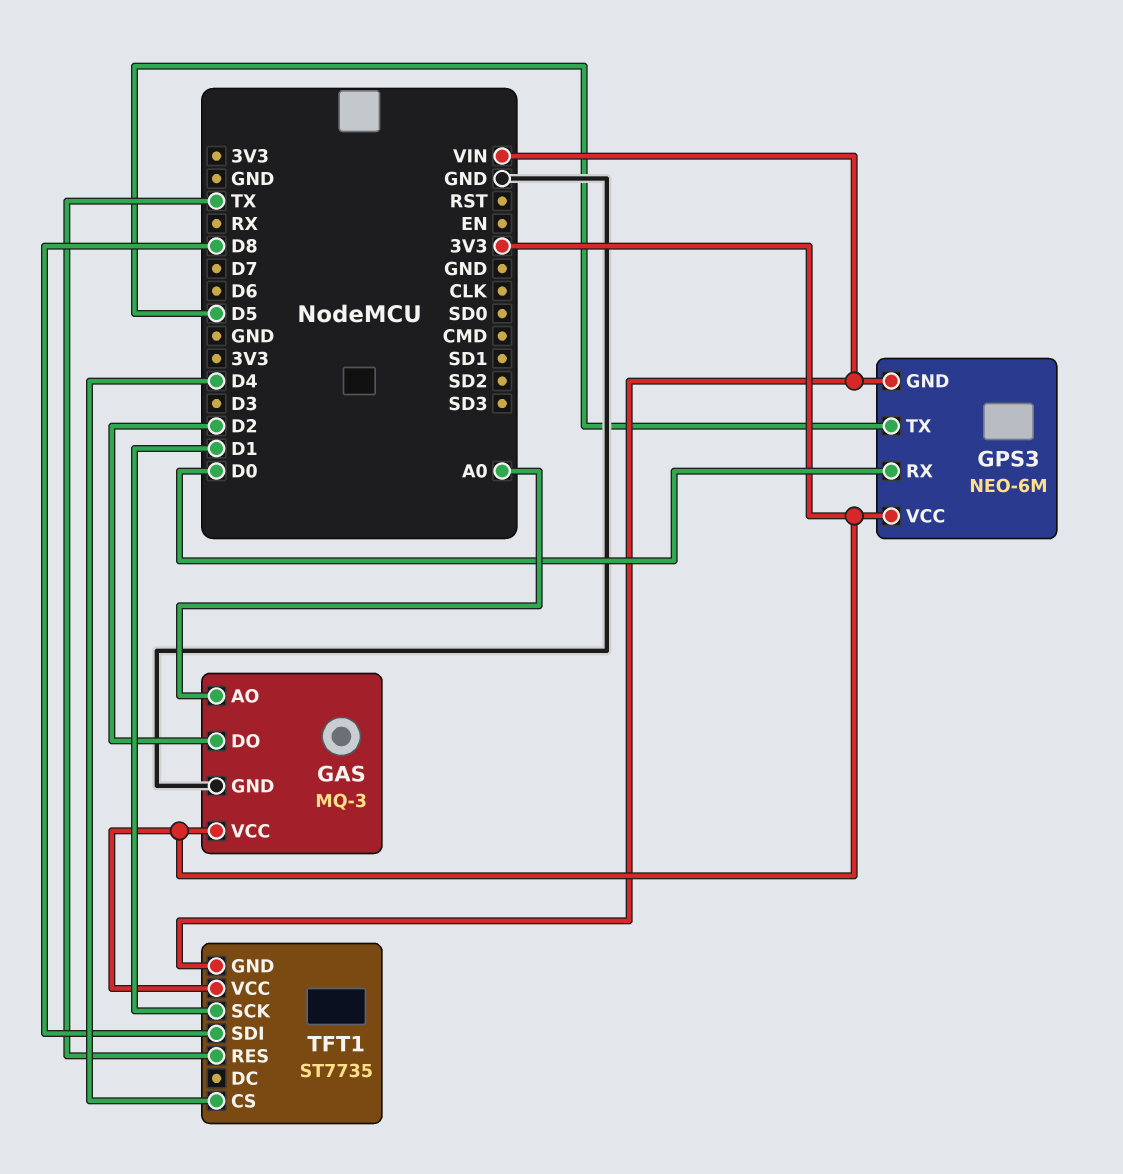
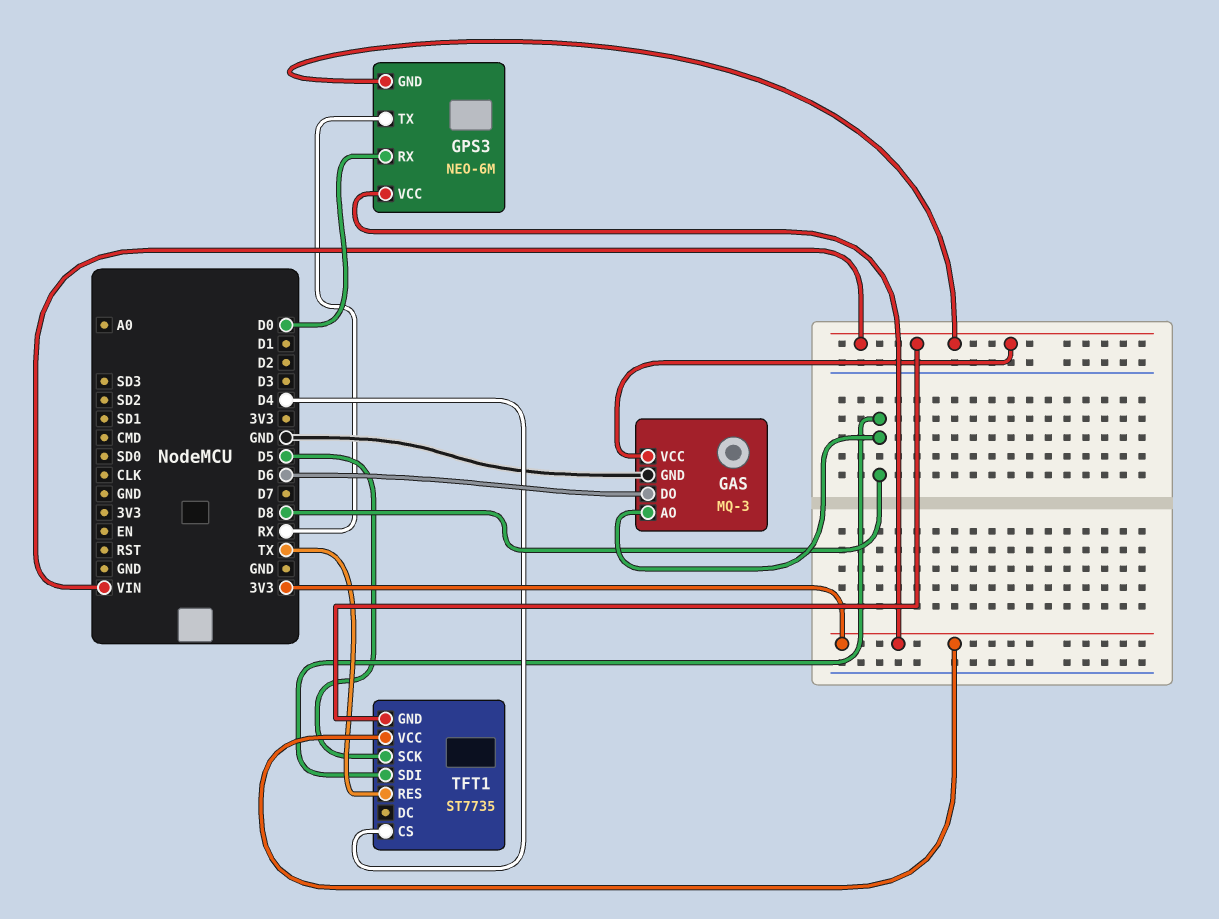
GAS pin AO: A0 -> D8
GAS pin DO: D2 -> D6
GAS pin VCC: 3V3 -> VIN
GPS3 pin TX: D5 -> RX
TFT1 pin SCK: D1 -> D5

